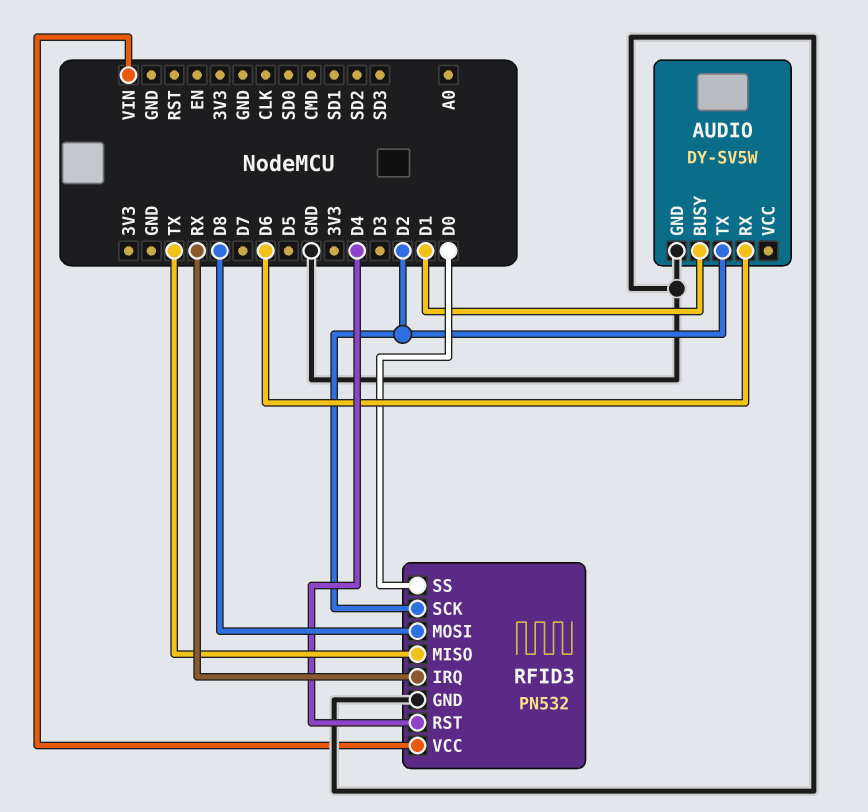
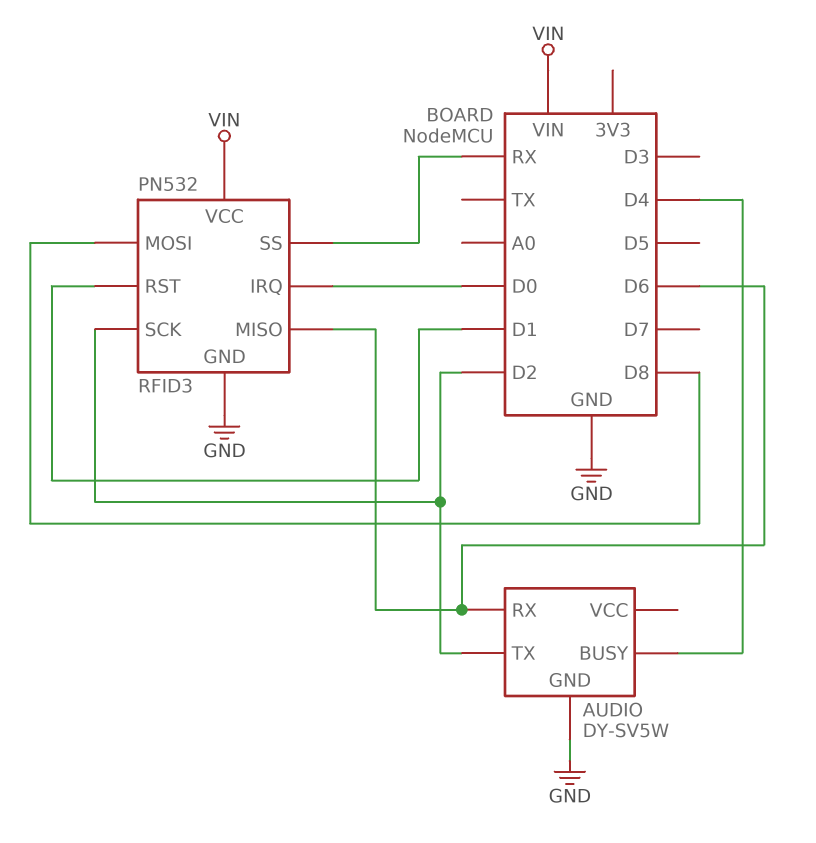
AUDIO pin BUSY: D1 -> D4
RFID3 pin IRQ: RX -> D0
RFID3 pin MISO: TX -> D6
RFID3 pin RST: D4 -> D1
RFID3 pin SS: D0 -> RX

